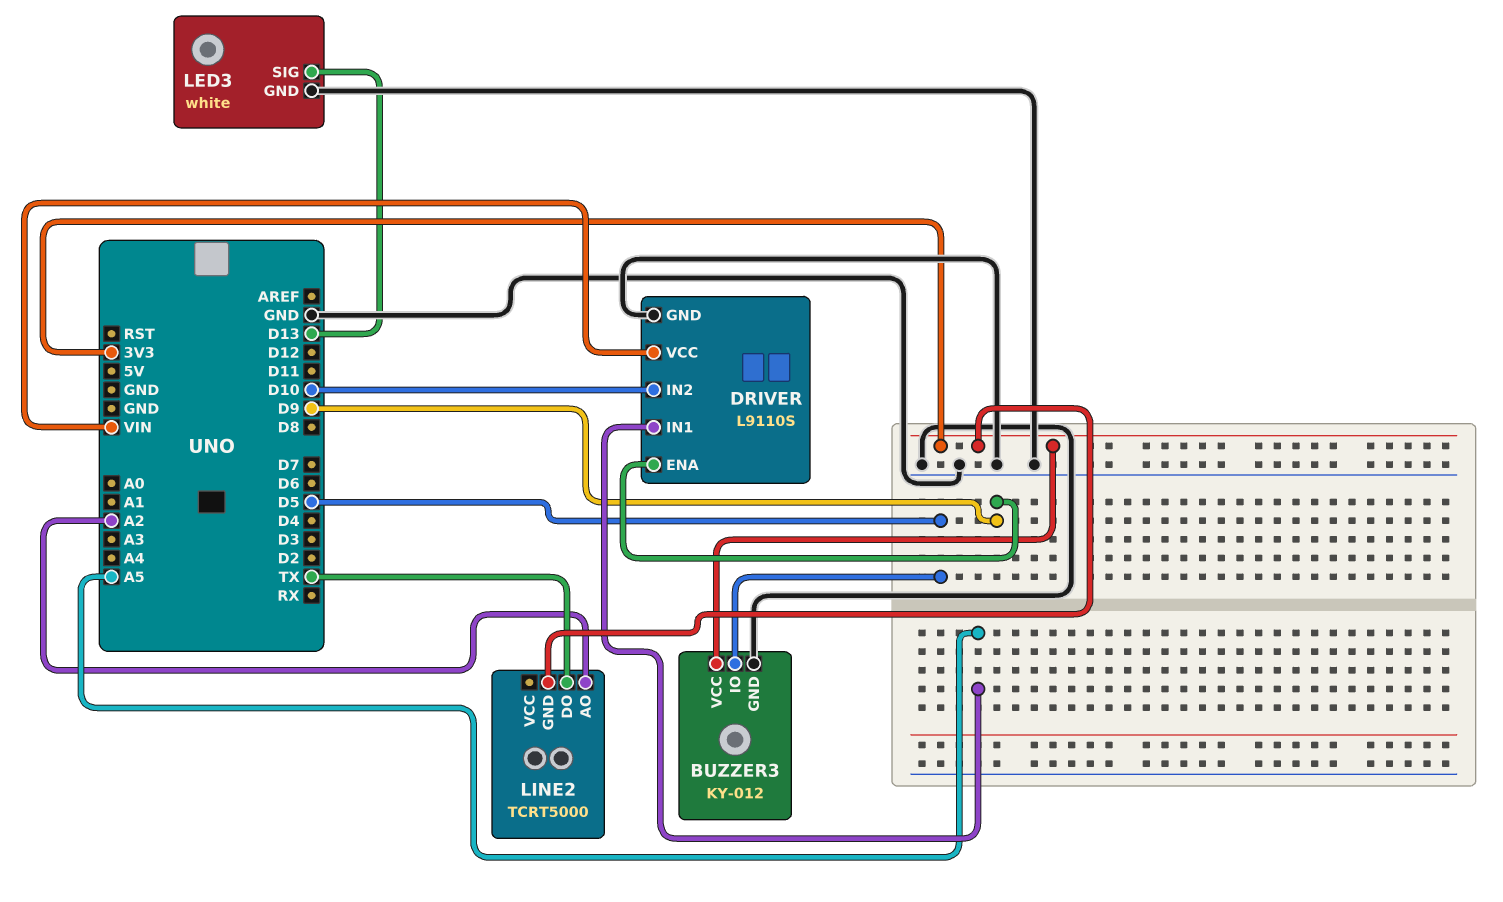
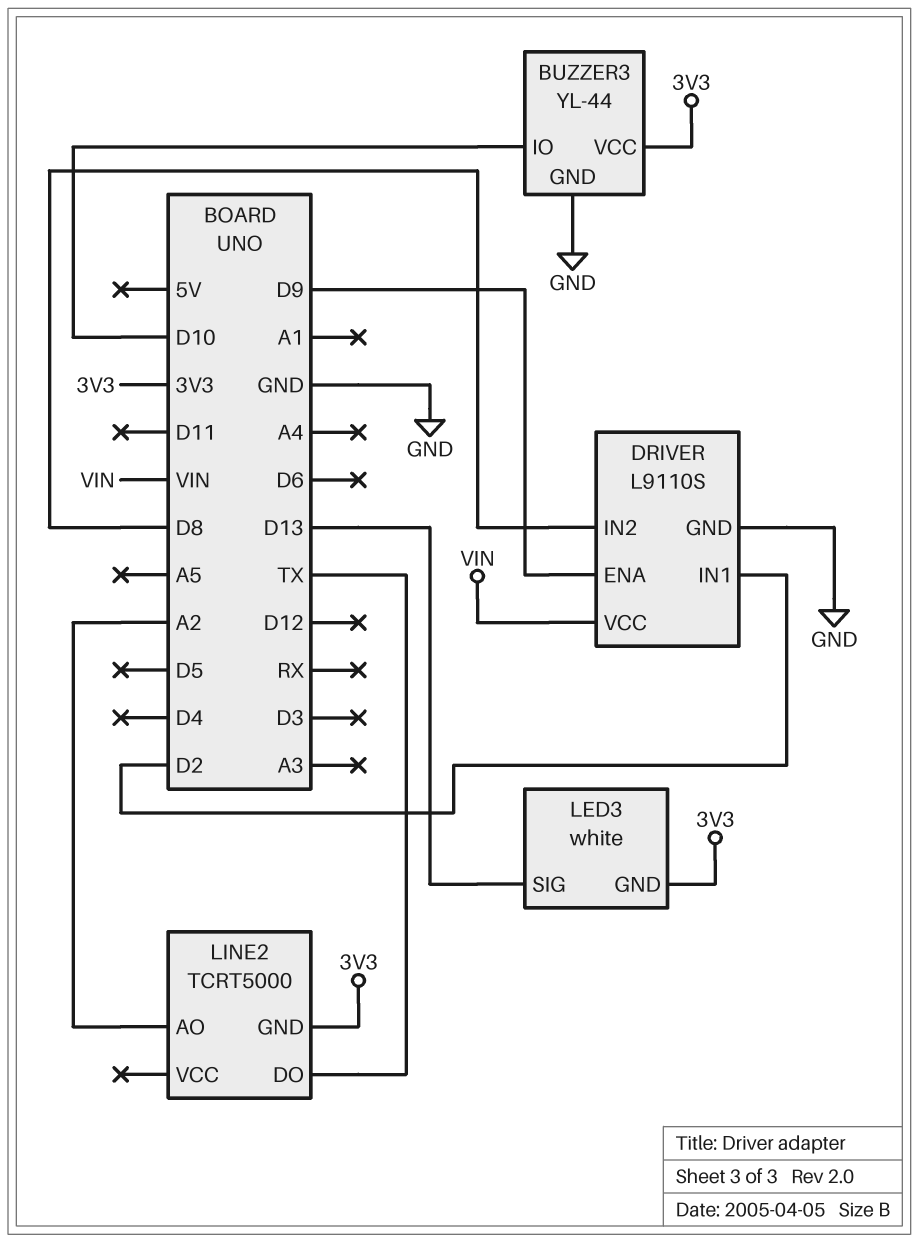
BUZZER3: KY-012 -> YL-44
BUZZER3 pin IO: D5 -> D10
DRIVER pin IN1: A5 -> D2
DRIVER pin IN2: D10 -> D8
LED3 pin GND: GND -> 3V3

